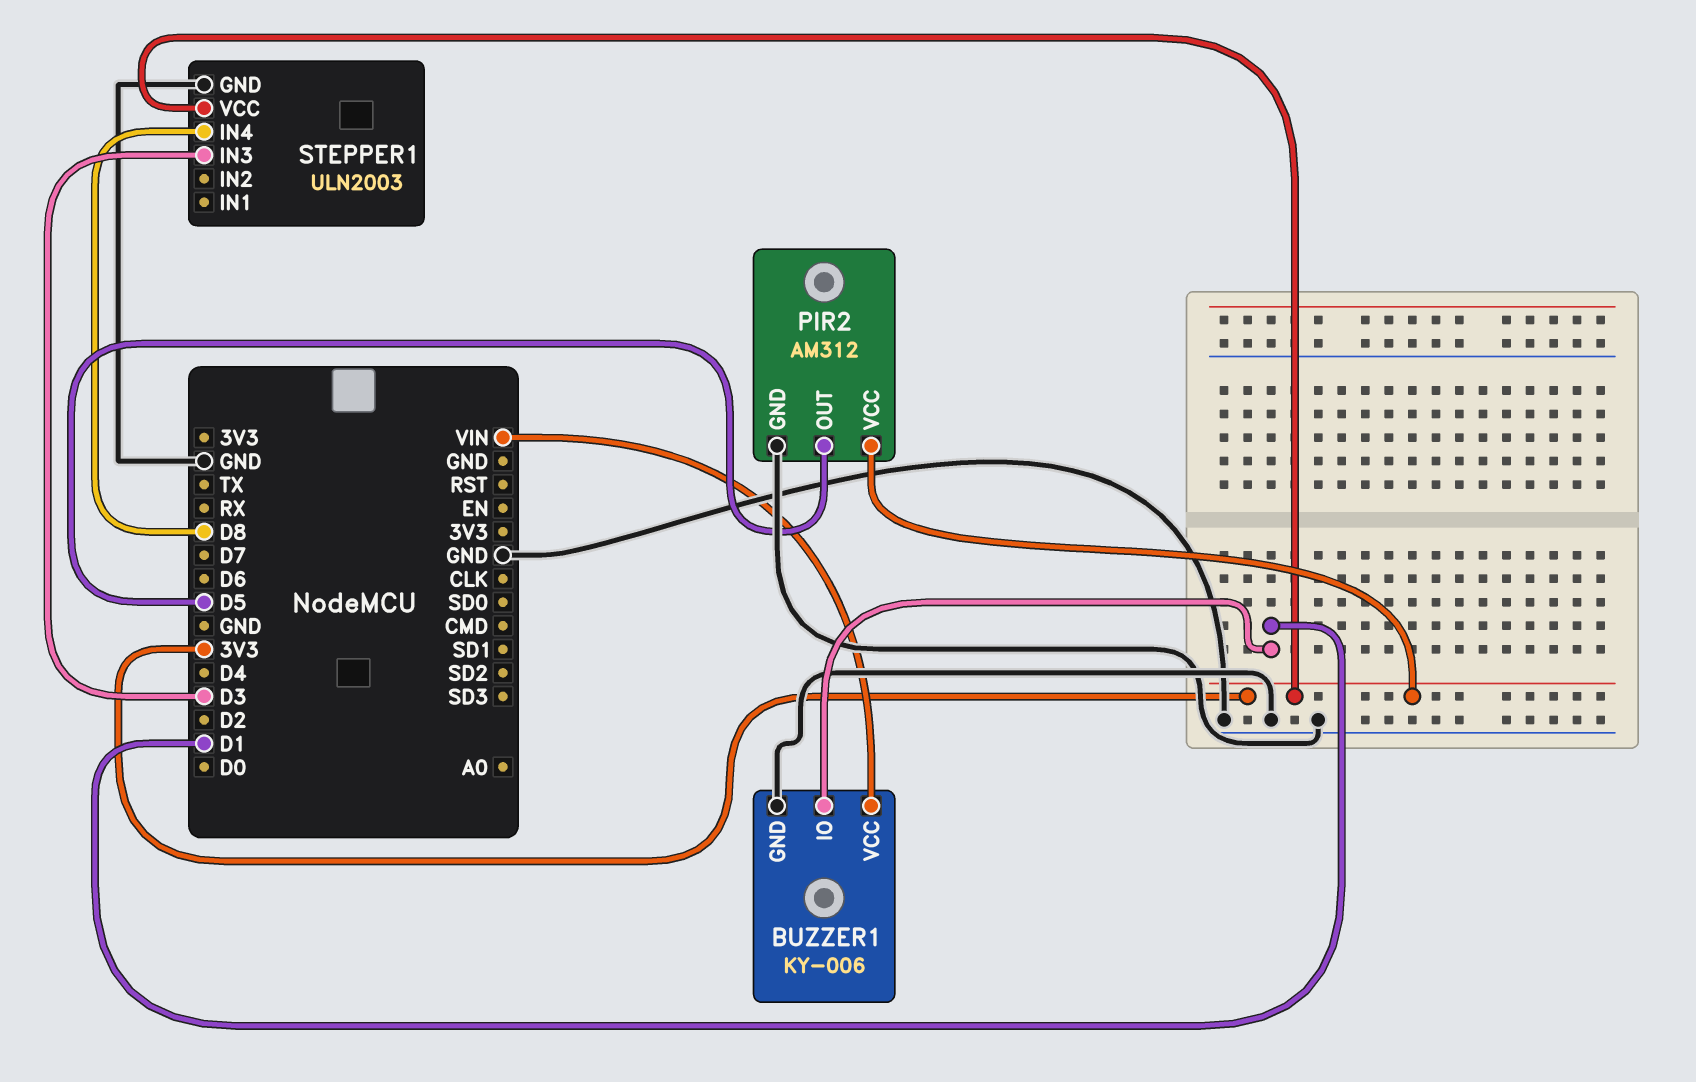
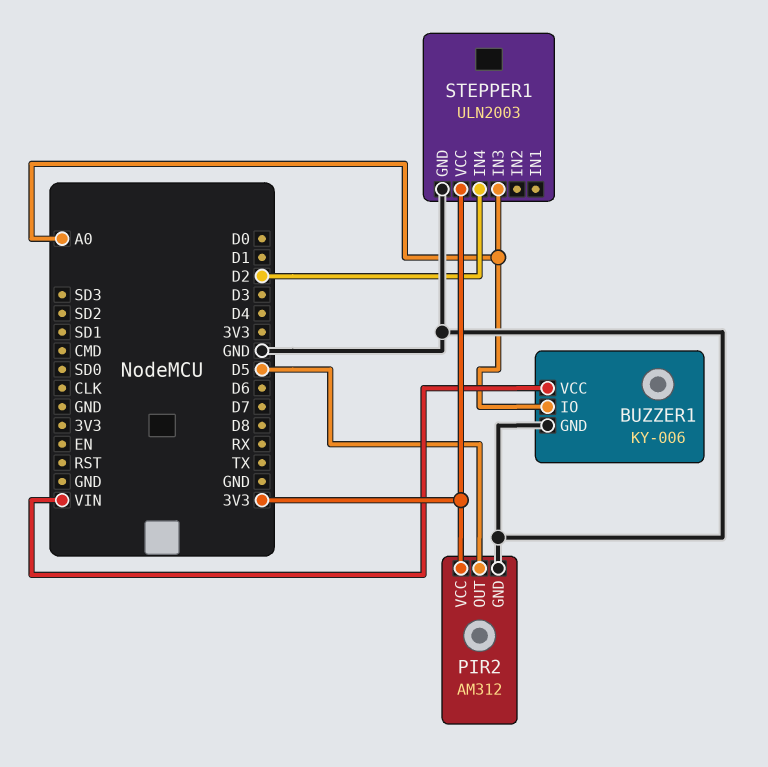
BUZZER1 pin IO: D1 -> A0
STEPPER1 pin IN3: D3 -> A0
STEPPER1 pin IN4: D8 -> D2

